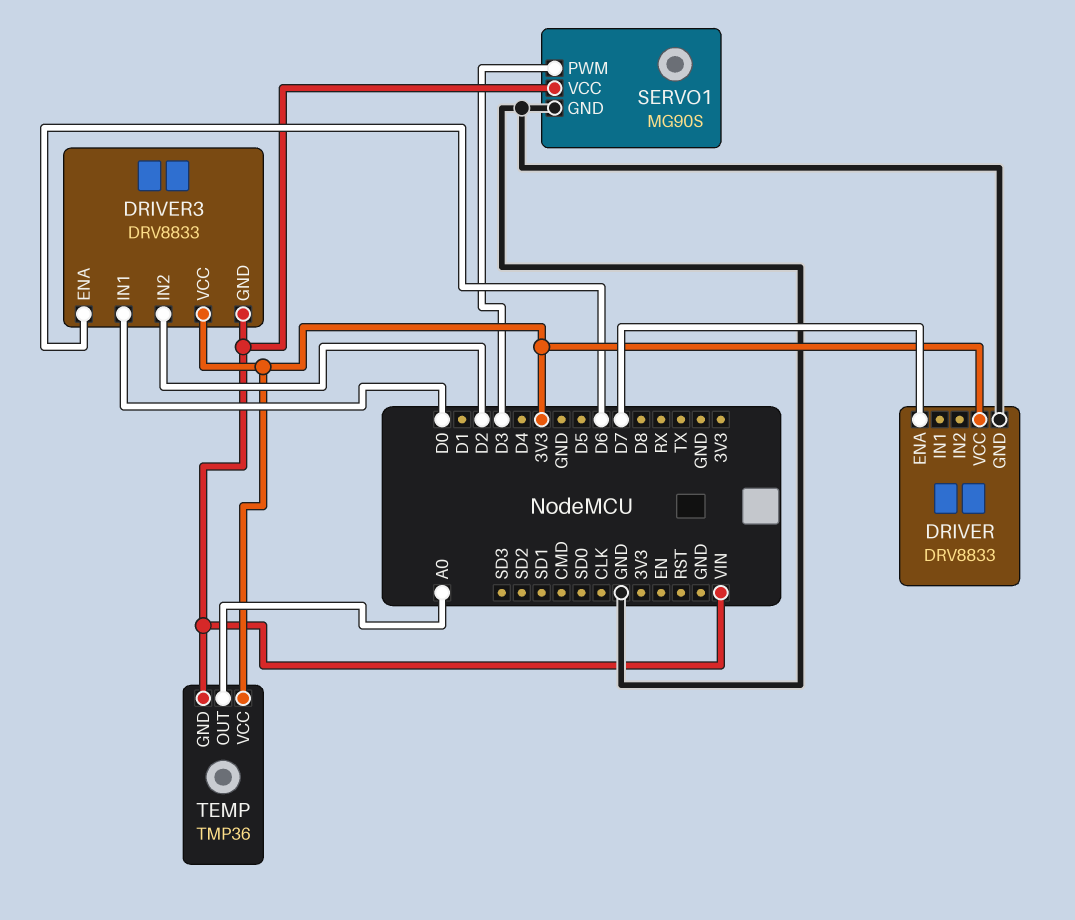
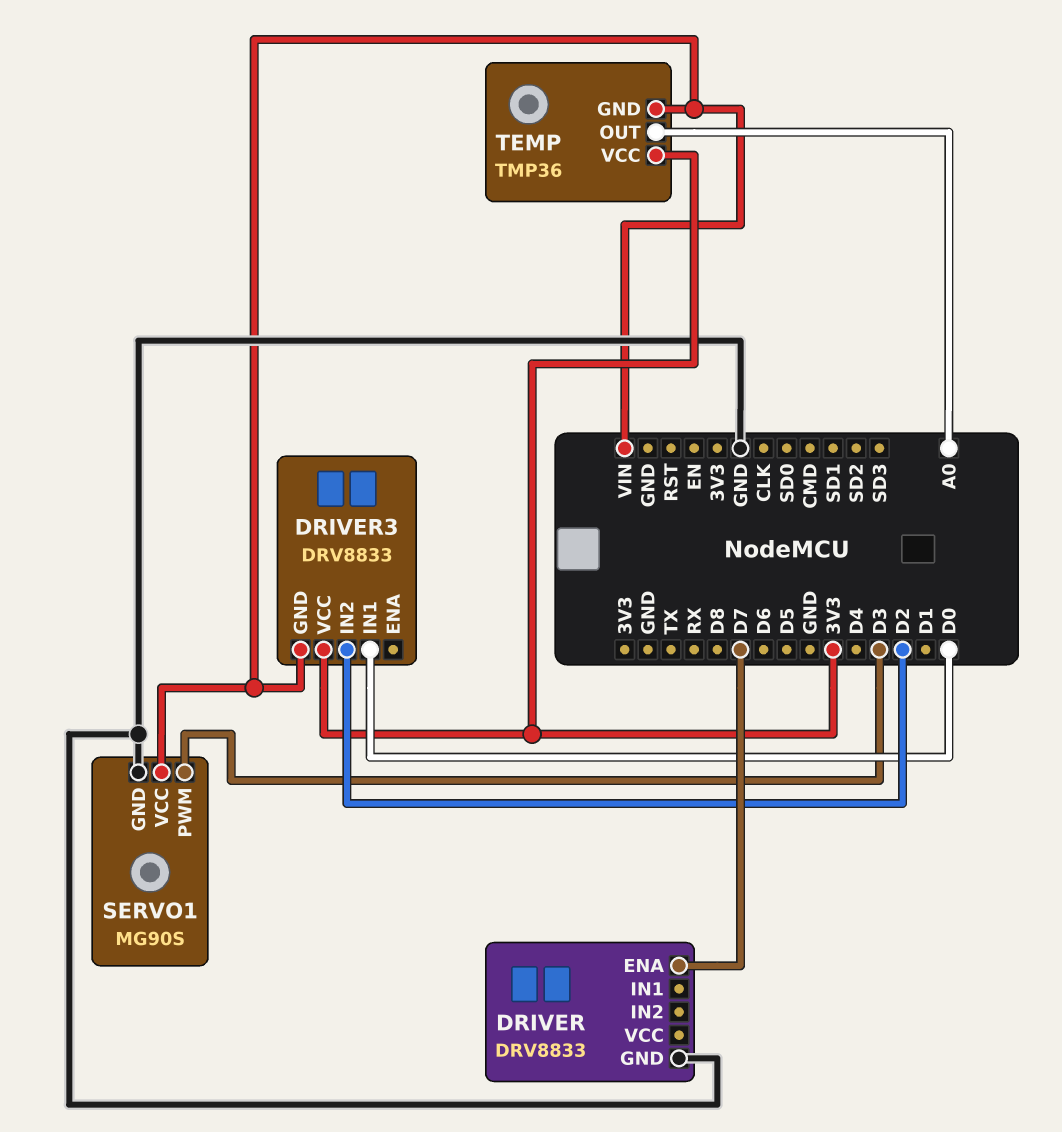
DRIVER pin VCC: 3V3 -> none
DRIVER3 pin ENA: D6 -> none

